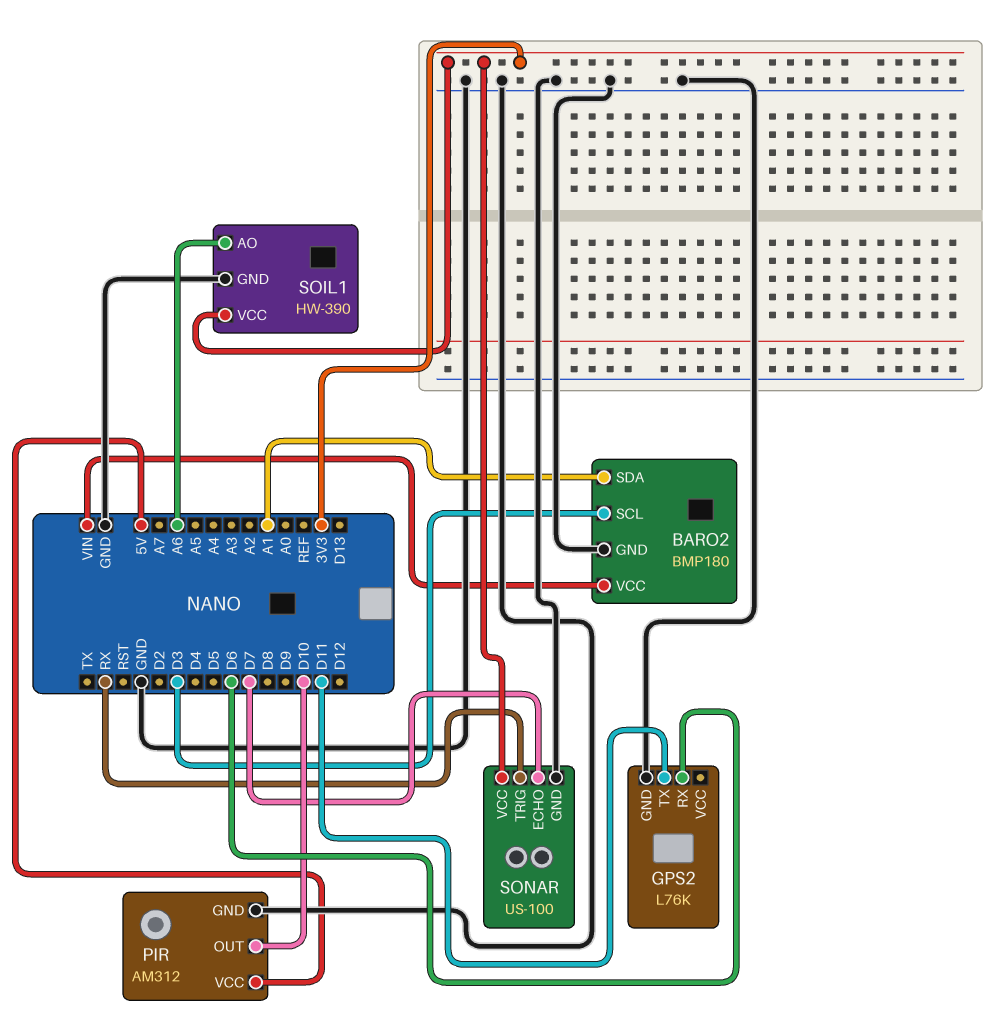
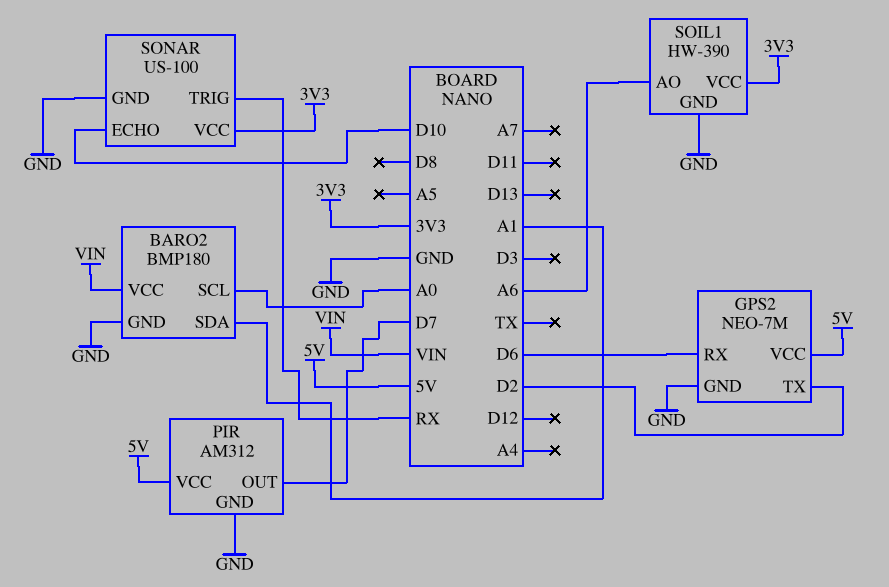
BARO2 pin SCL: D3 -> A0
GPS2: L76K -> NEO-7M
GPS2 pin TX: D11 -> D2
GPS2 pin VCC: none -> 5V
PIR pin OUT: D10 -> D7
SONAR pin ECHO: D7 -> D10

